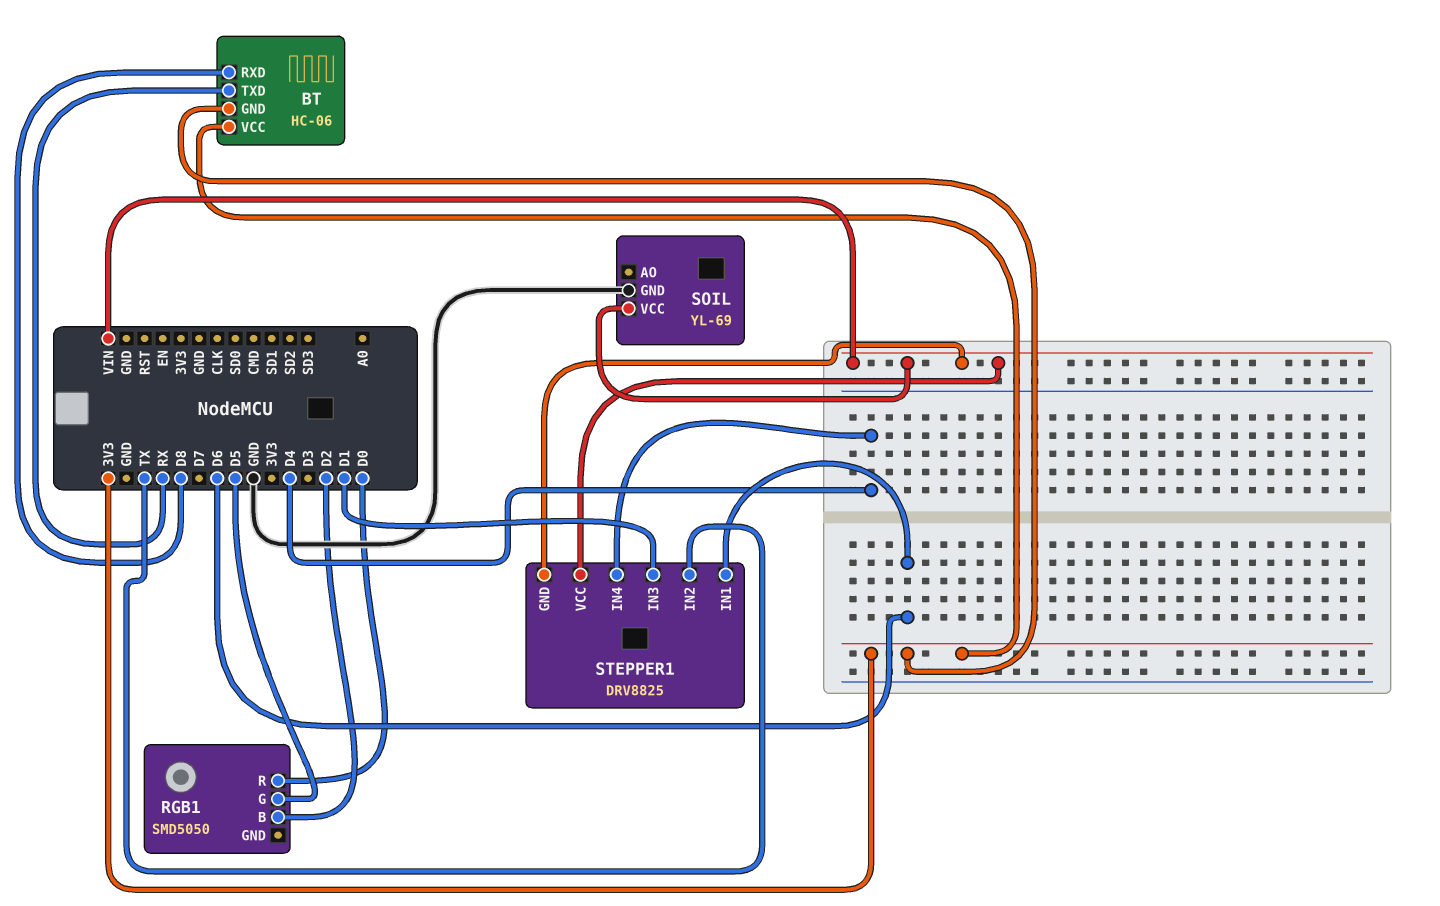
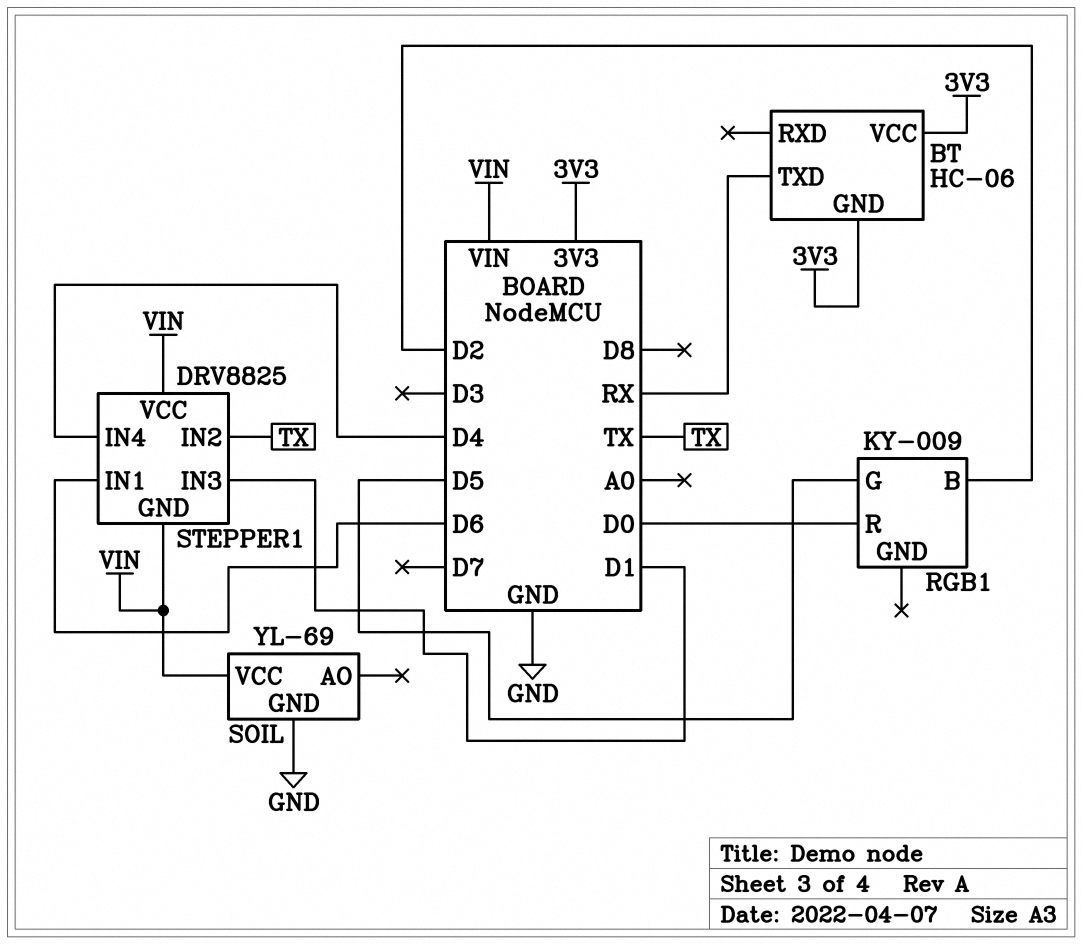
BT pin RXD: D8 -> none
RGB1: SMD5050 -> KY-009

